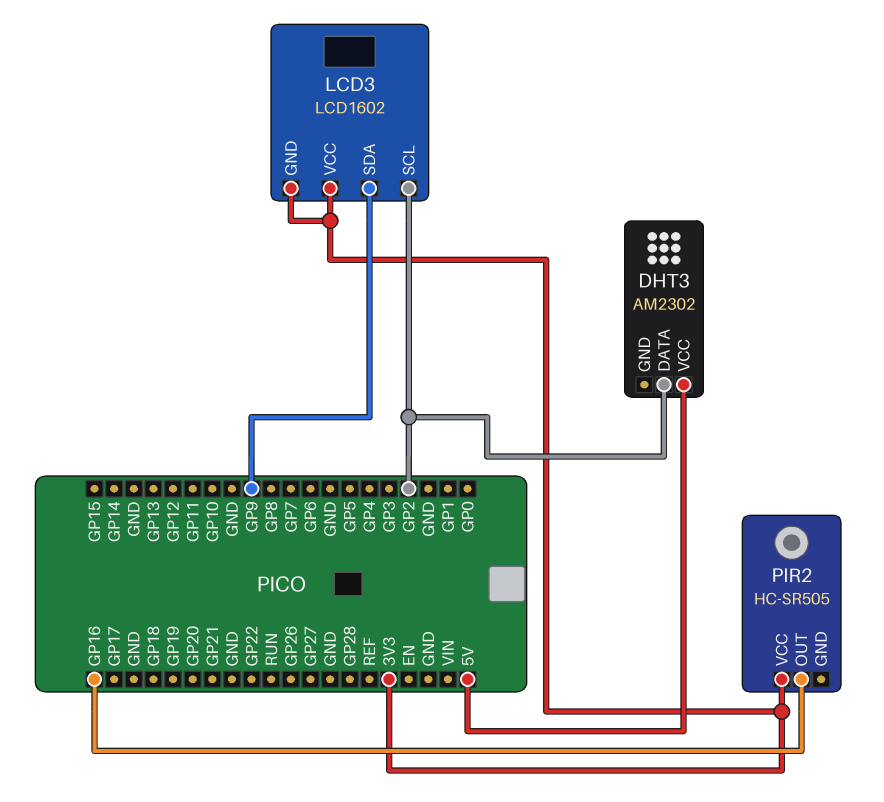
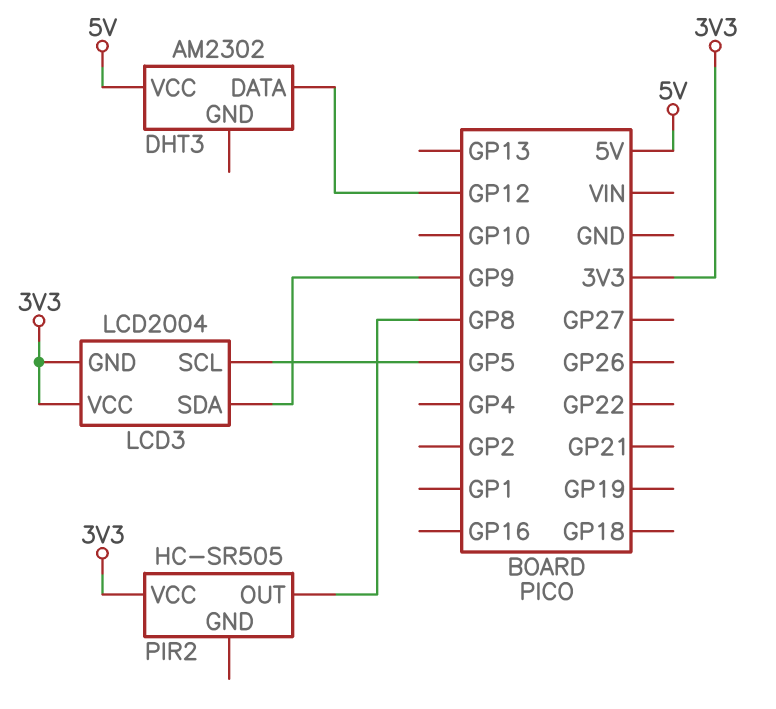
DHT3 pin DATA: GP2 -> GP12
LCD3: LCD1602 -> LCD2004
LCD3 pin SCL: GP2 -> GP5
PIR2 pin OUT: GP16 -> GP8

